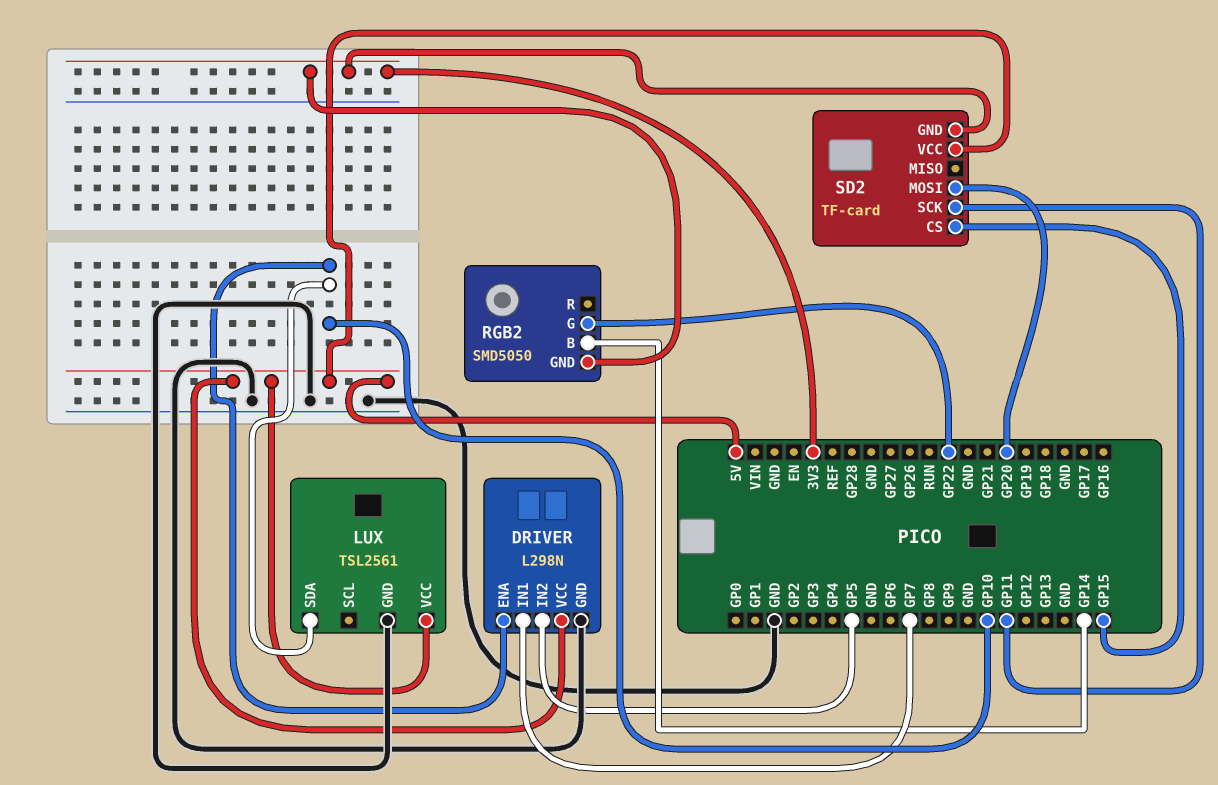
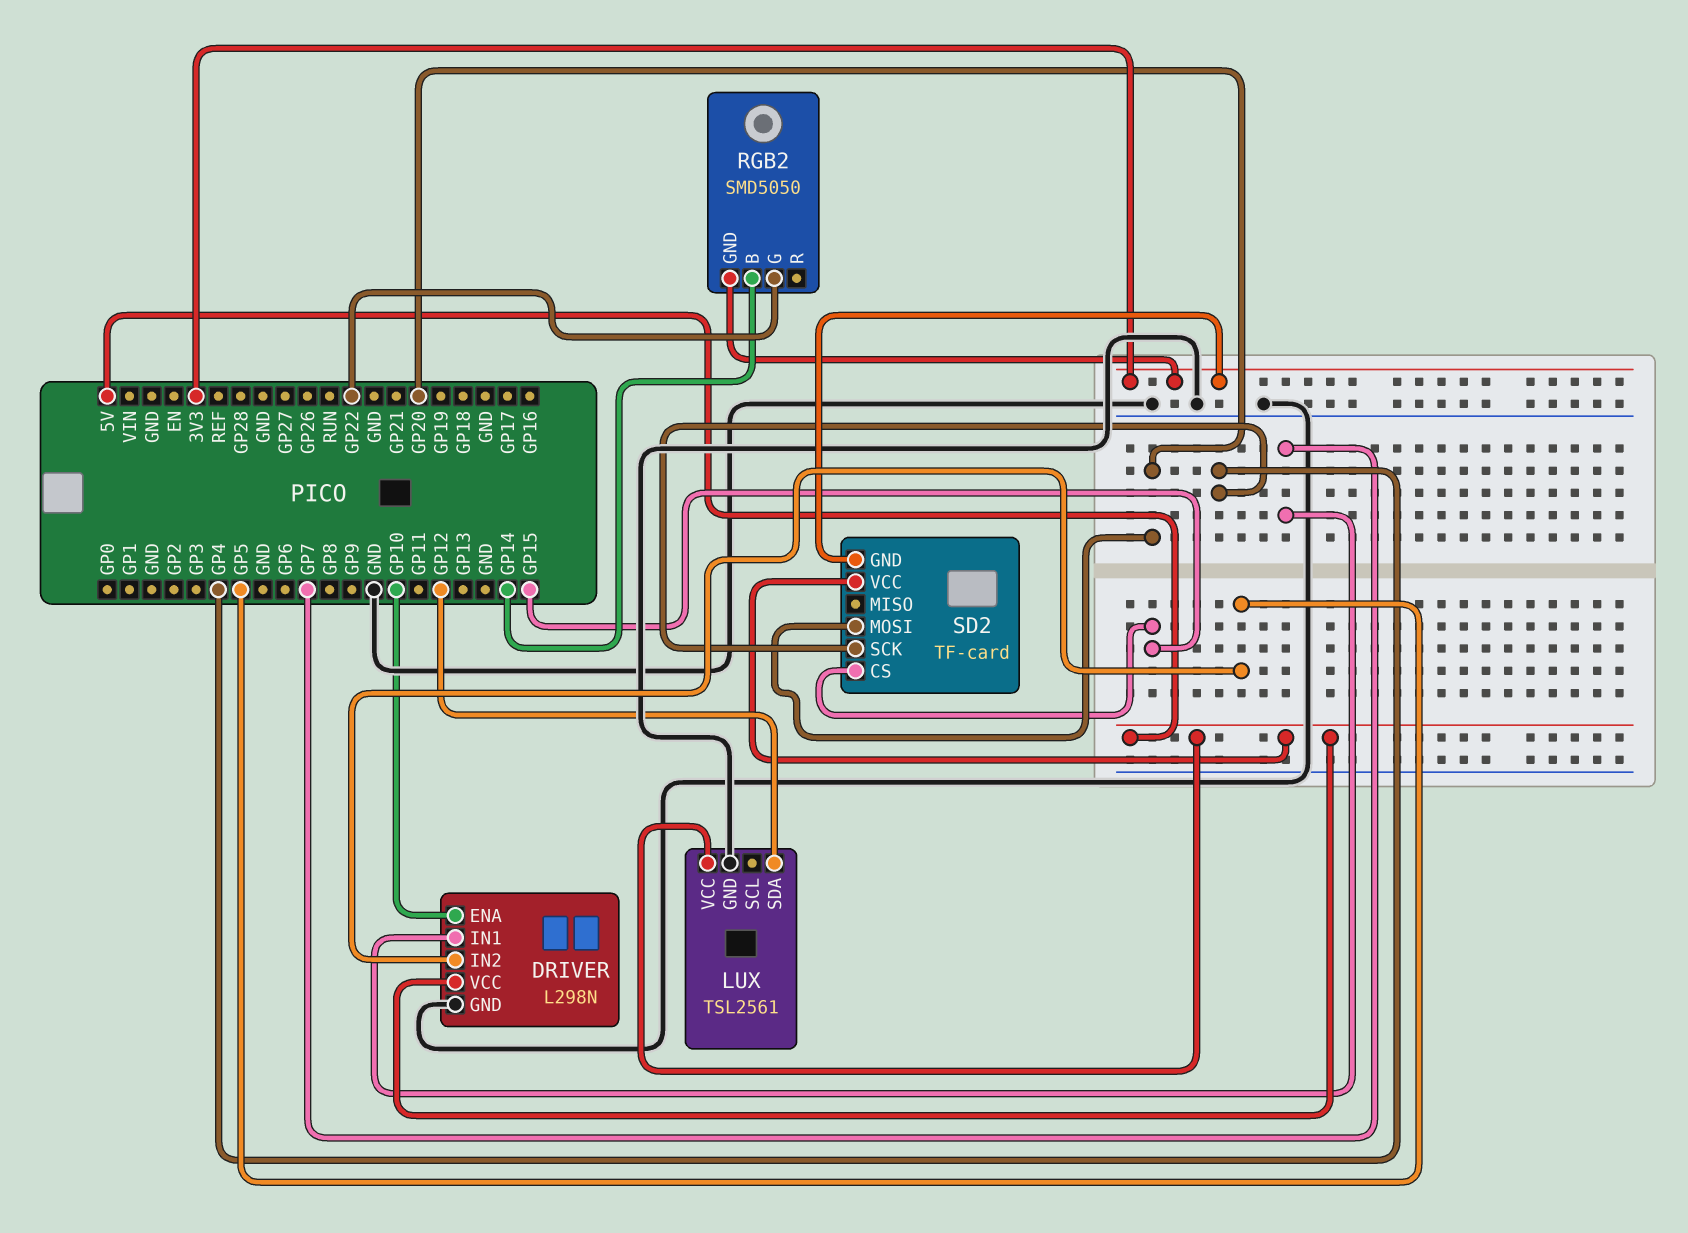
LUX pin SDA: GP10 -> GP12
SD2 pin SCK: GP11 -> GP4

